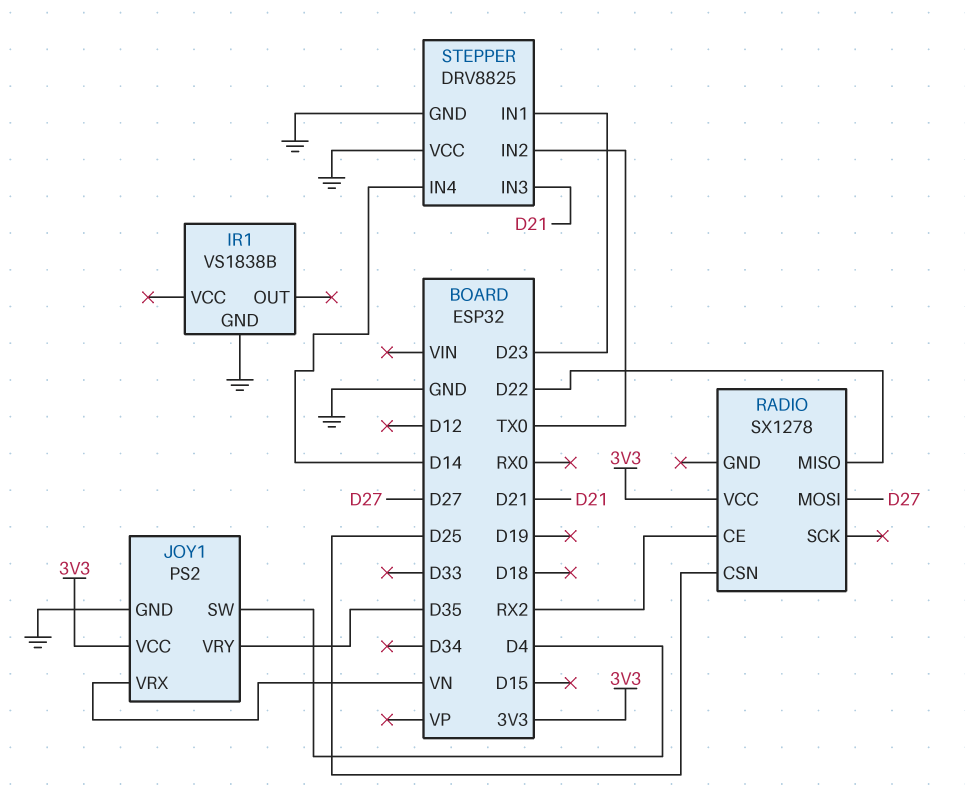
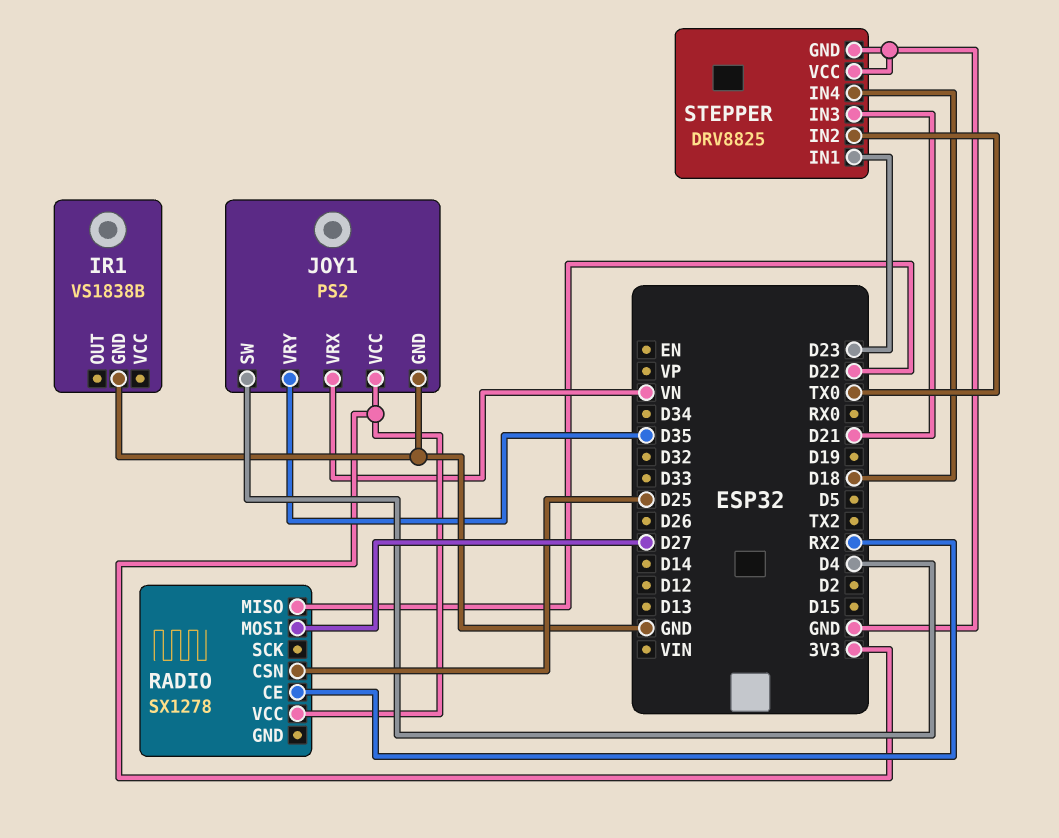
STEPPER pin IN4: D14 -> D18

